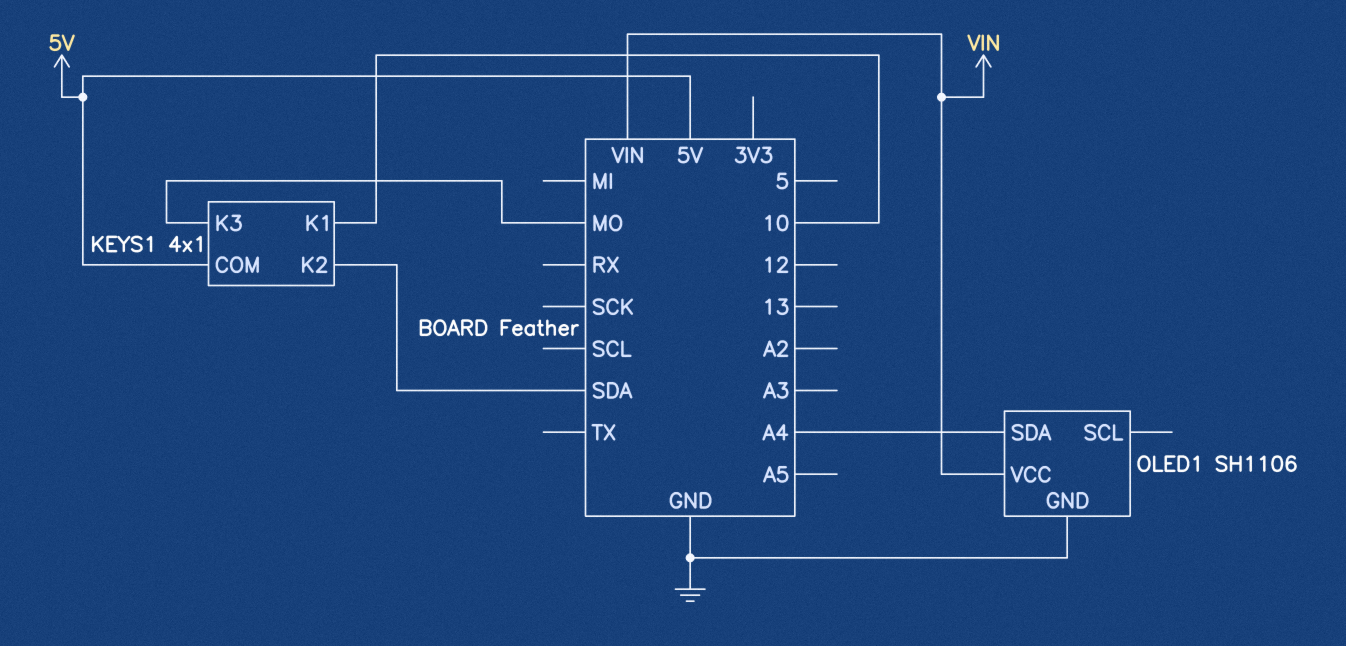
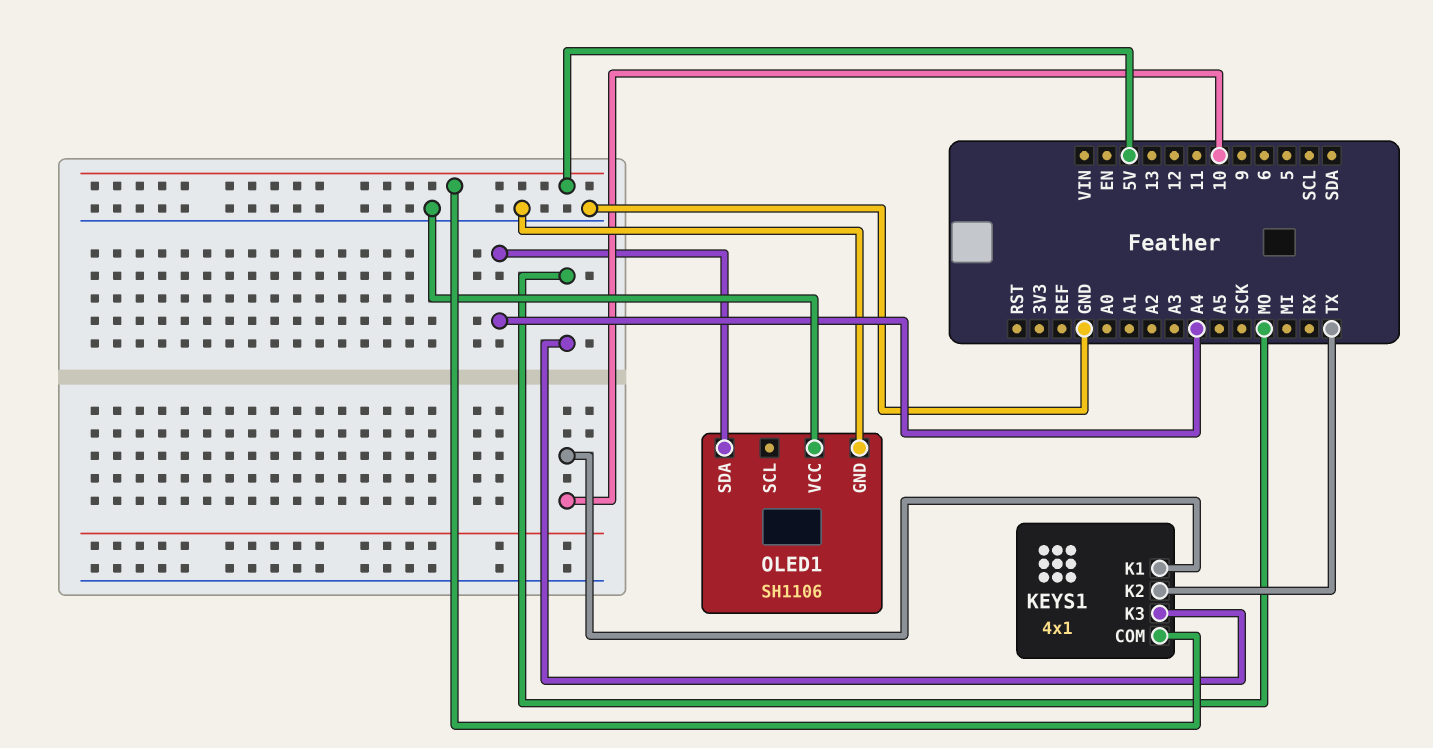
KEYS1 pin K2: SDA -> TX
OLED1 pin VCC: VIN -> GND

